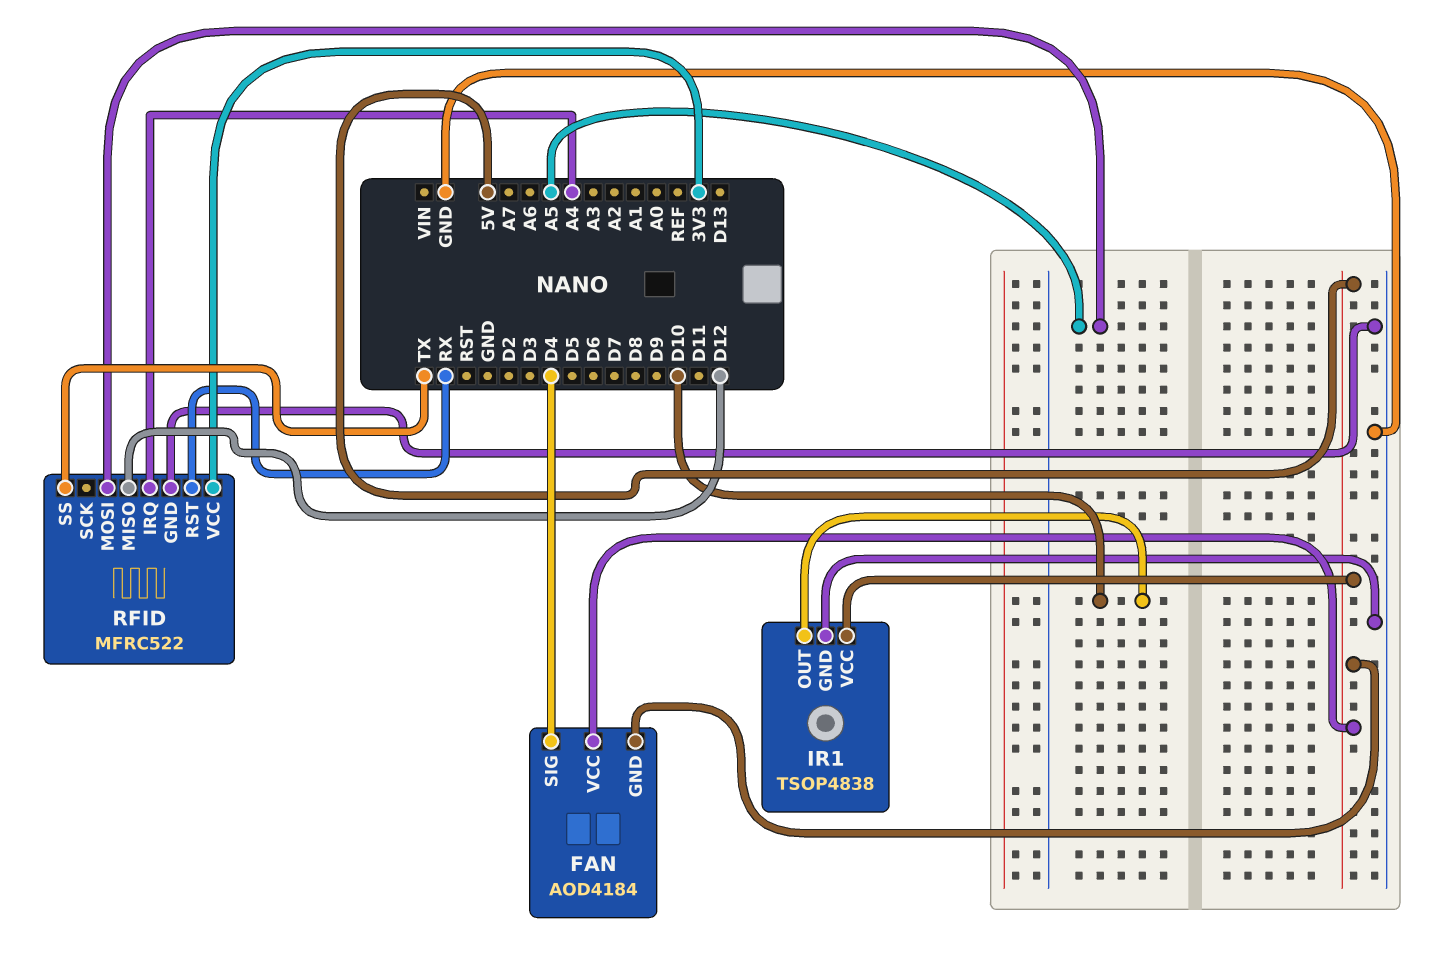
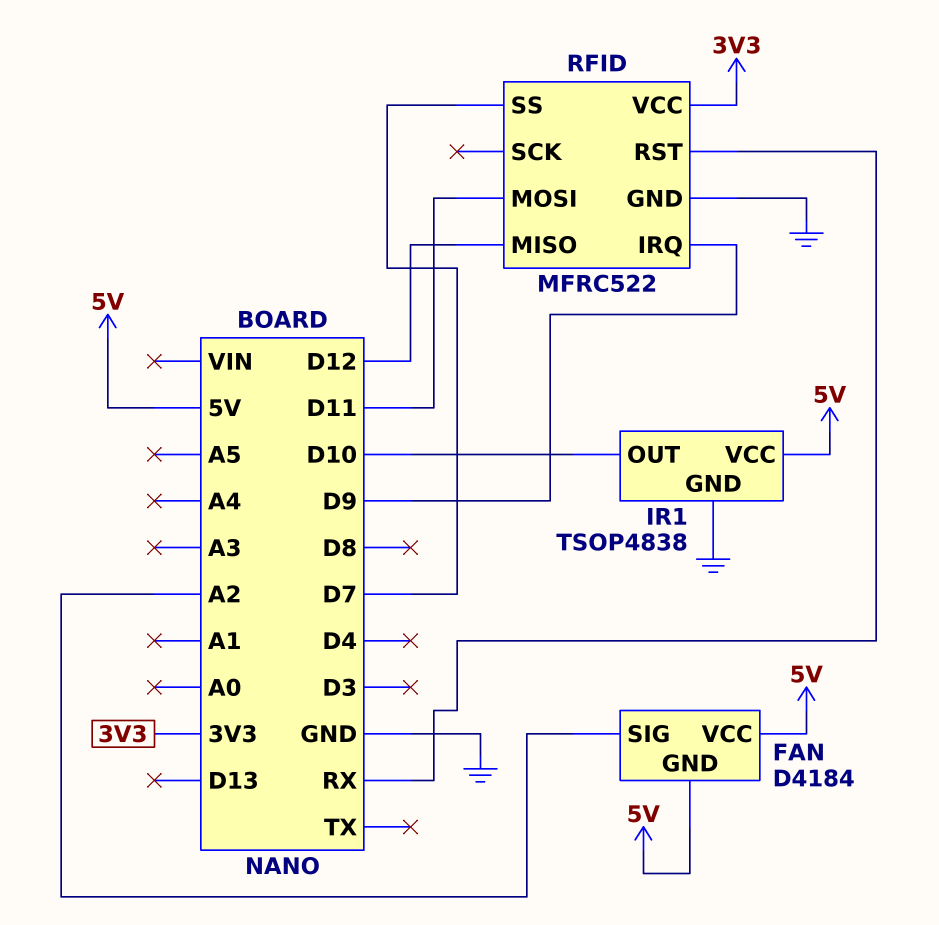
FAN: AOD4184 -> D4184
FAN pin SIG: D4 -> A2
RFID pin IRQ: A4 -> D9
RFID pin MOSI: A5 -> D11
RFID pin SS: TX -> D7

